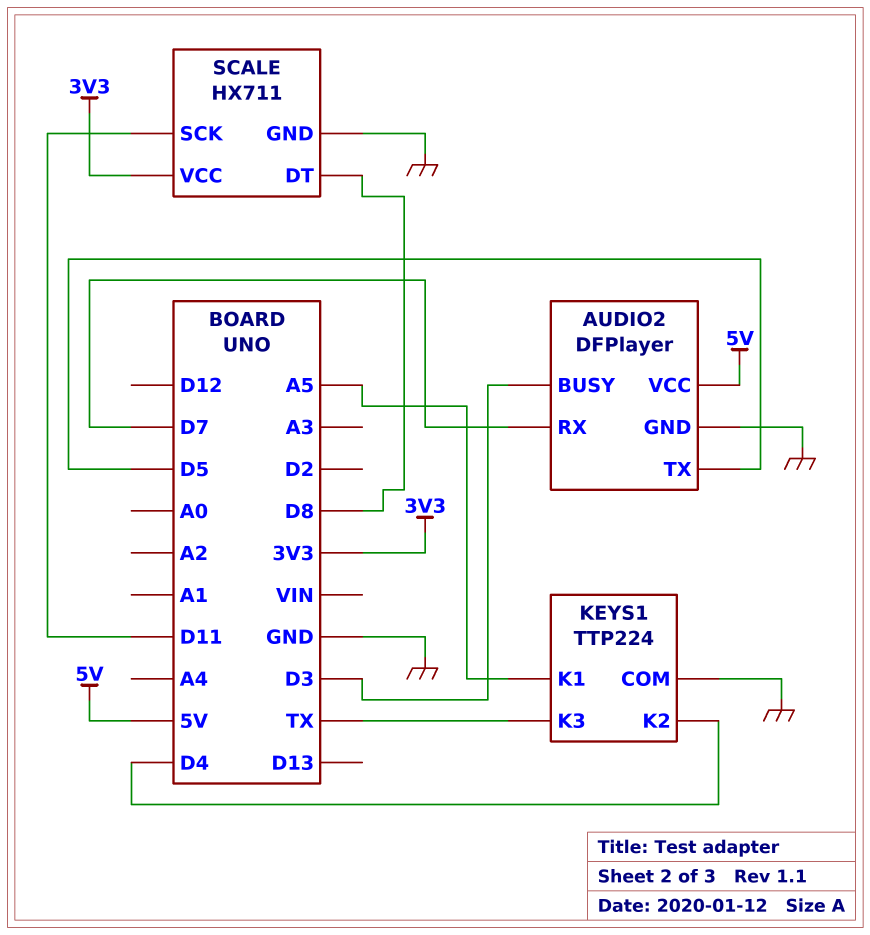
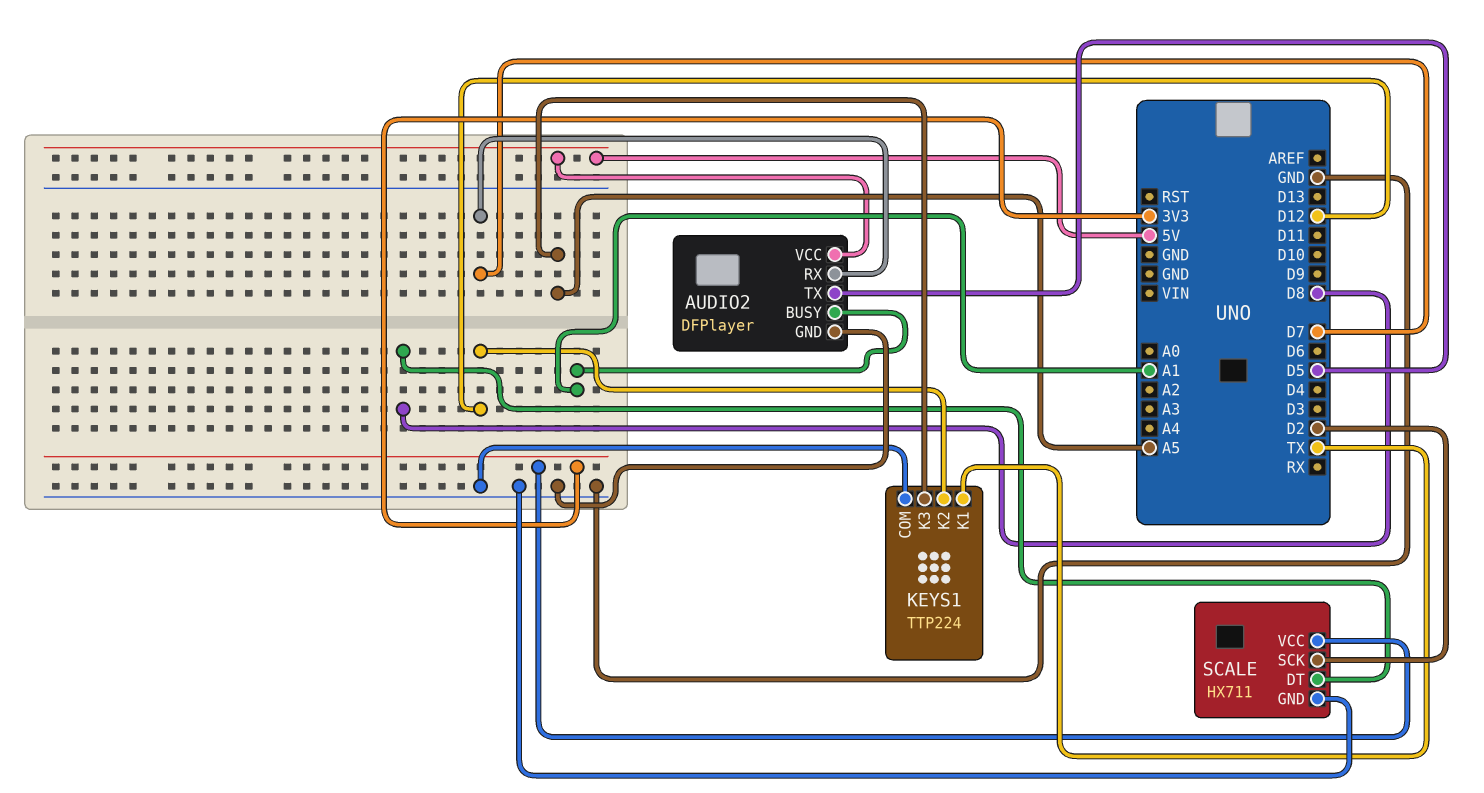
AUDIO2 pin BUSY: D3 -> A1
KEYS1 pin K1: A5 -> TX
KEYS1 pin K2: D4 -> D12
KEYS1 pin K3: TX -> A5
SCALE pin SCK: D11 -> D2

